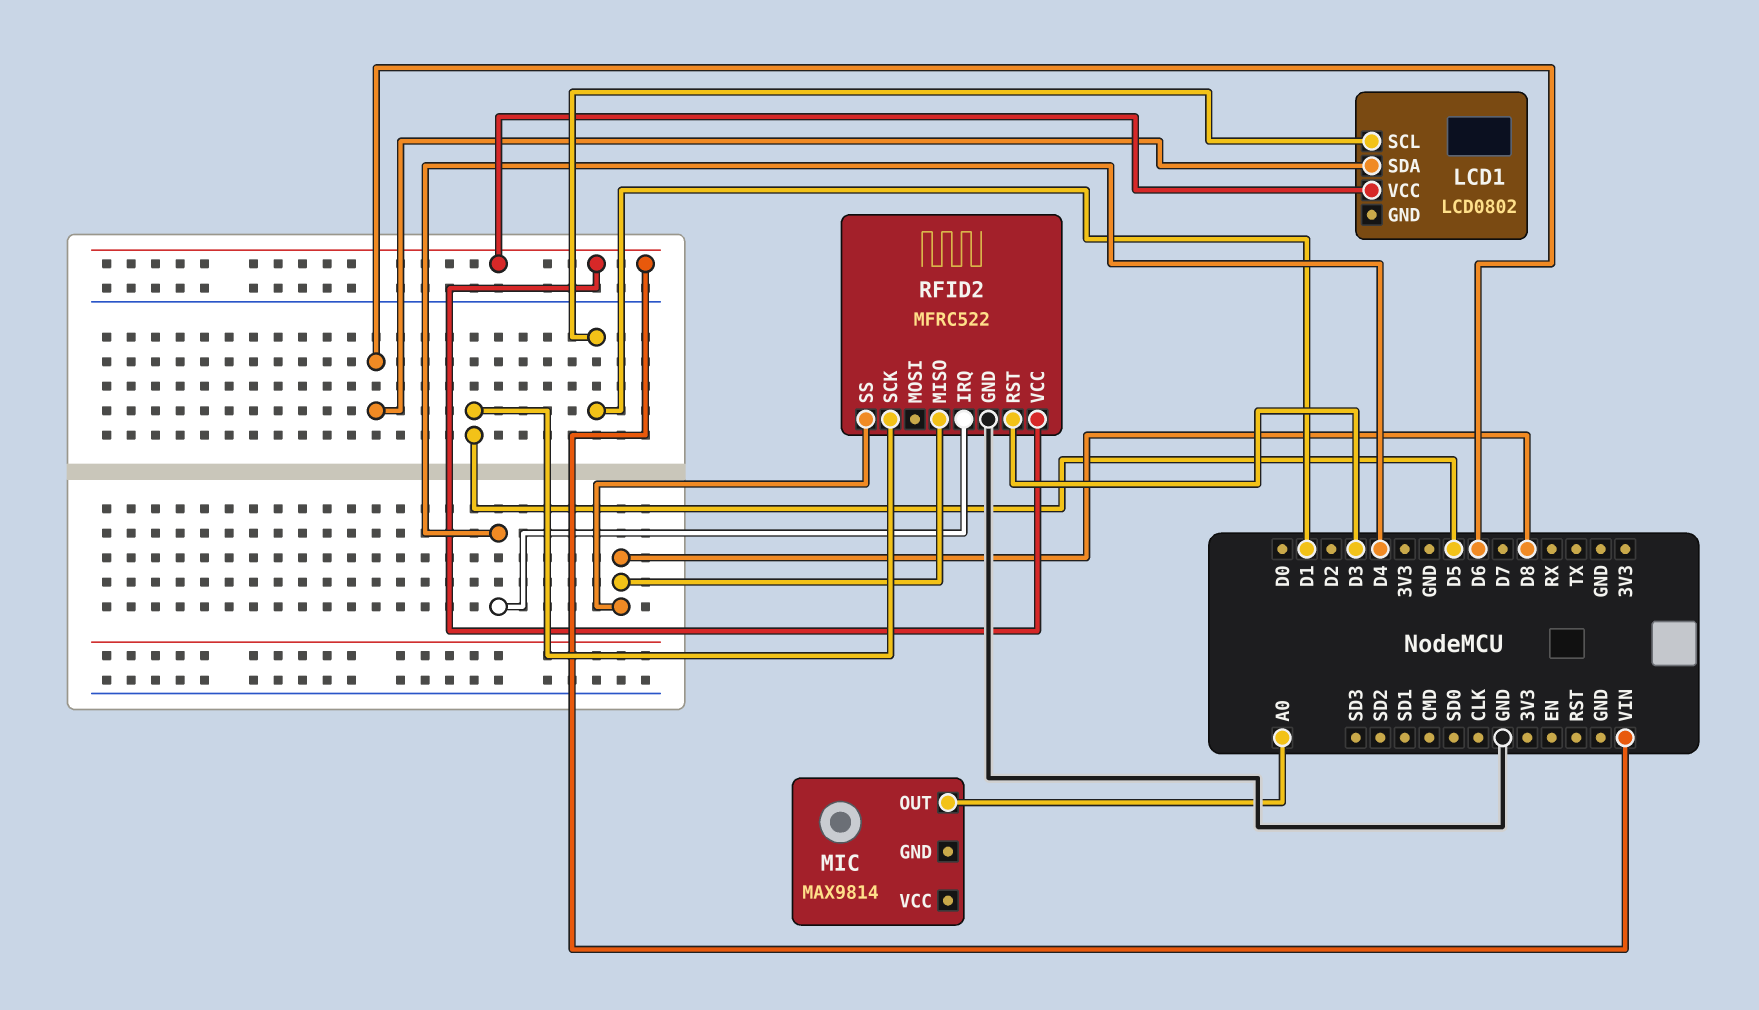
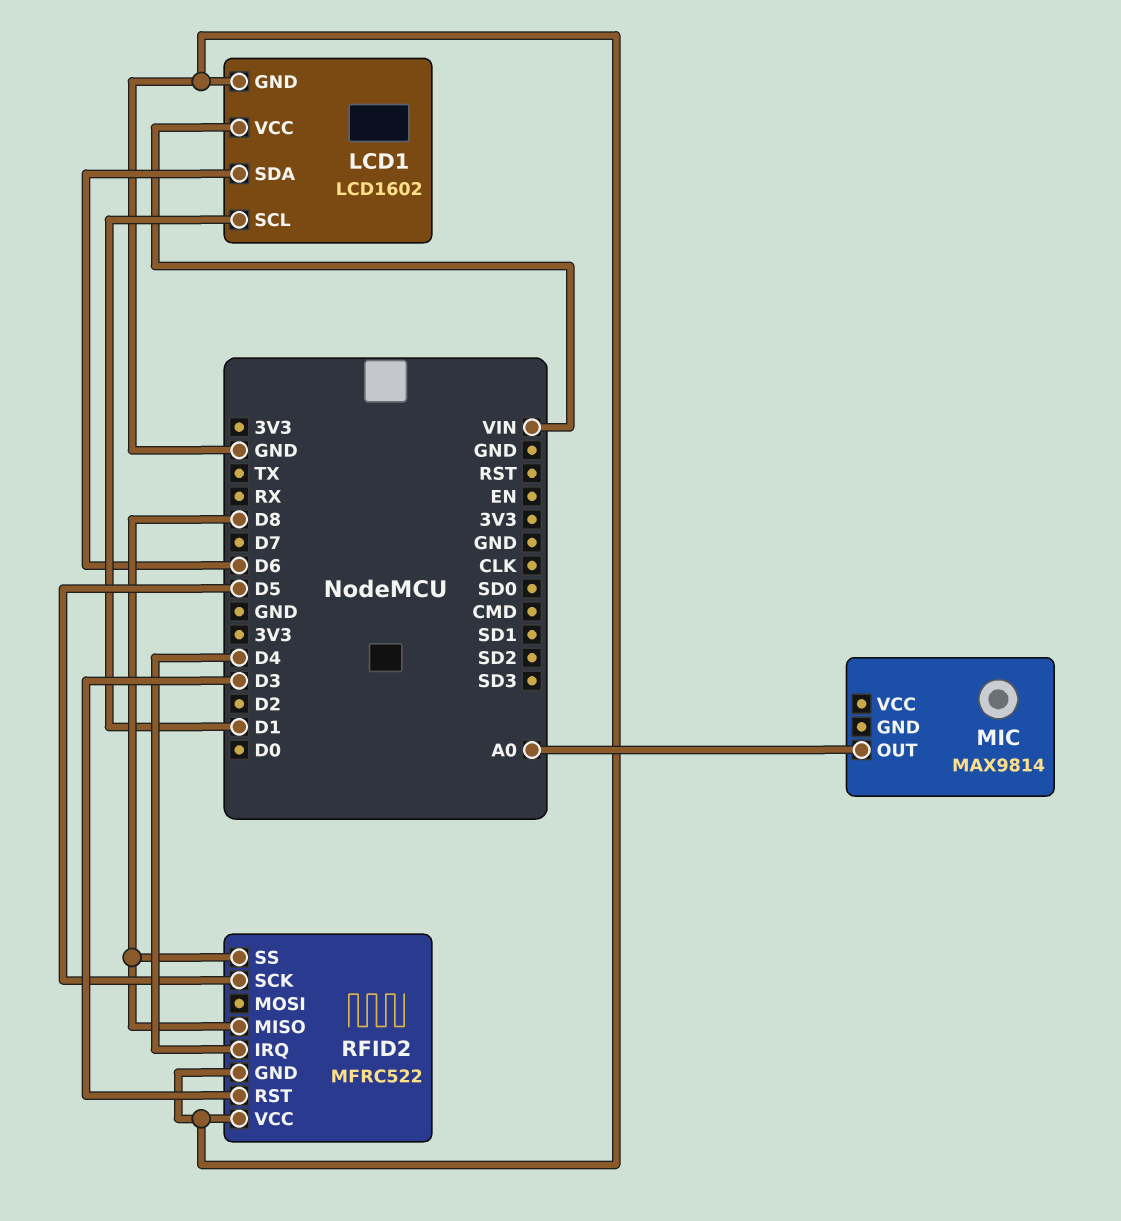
LCD1: LCD0802 -> LCD1602
LCD1 pin GND: none -> GND
RFID2 pin VCC: VIN -> GND

